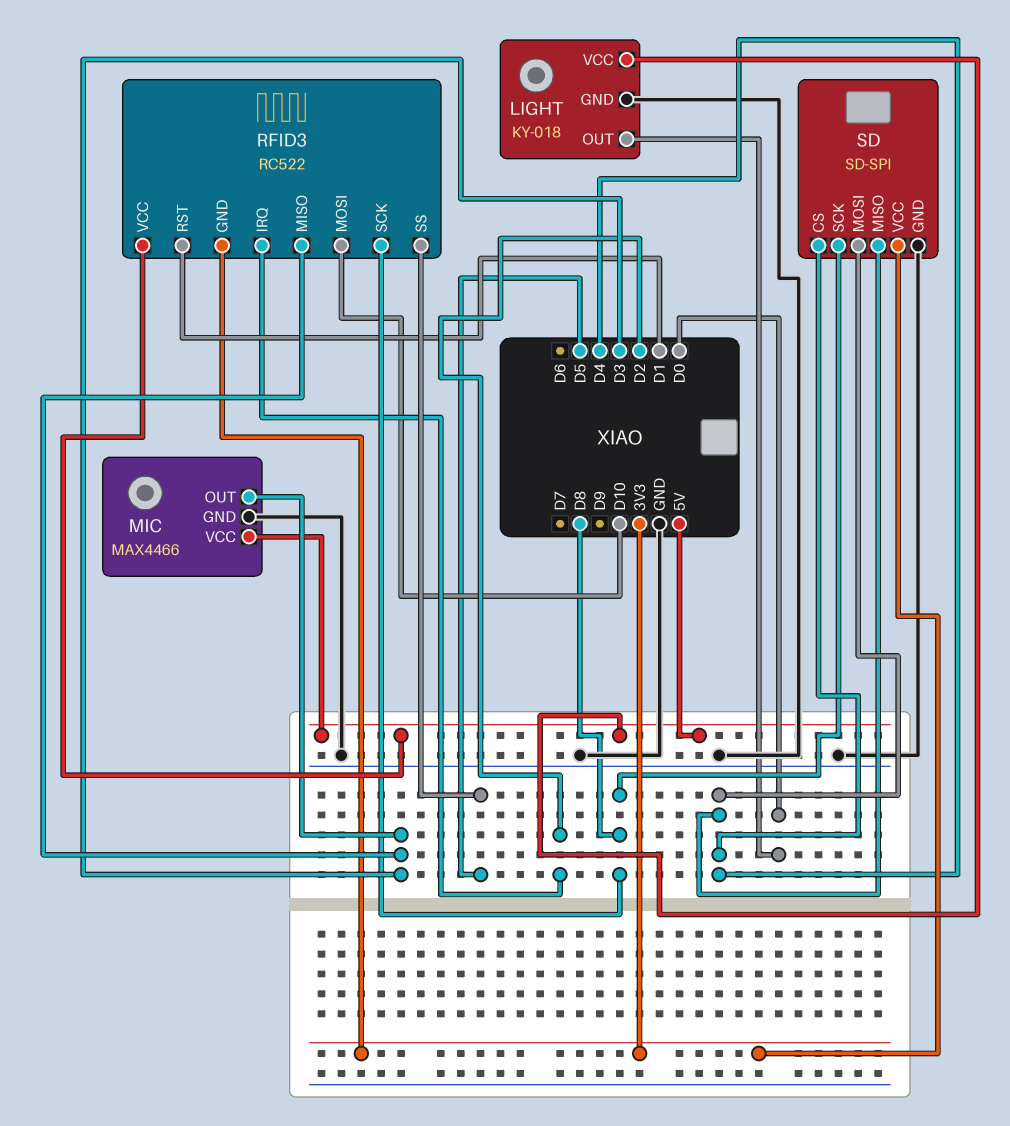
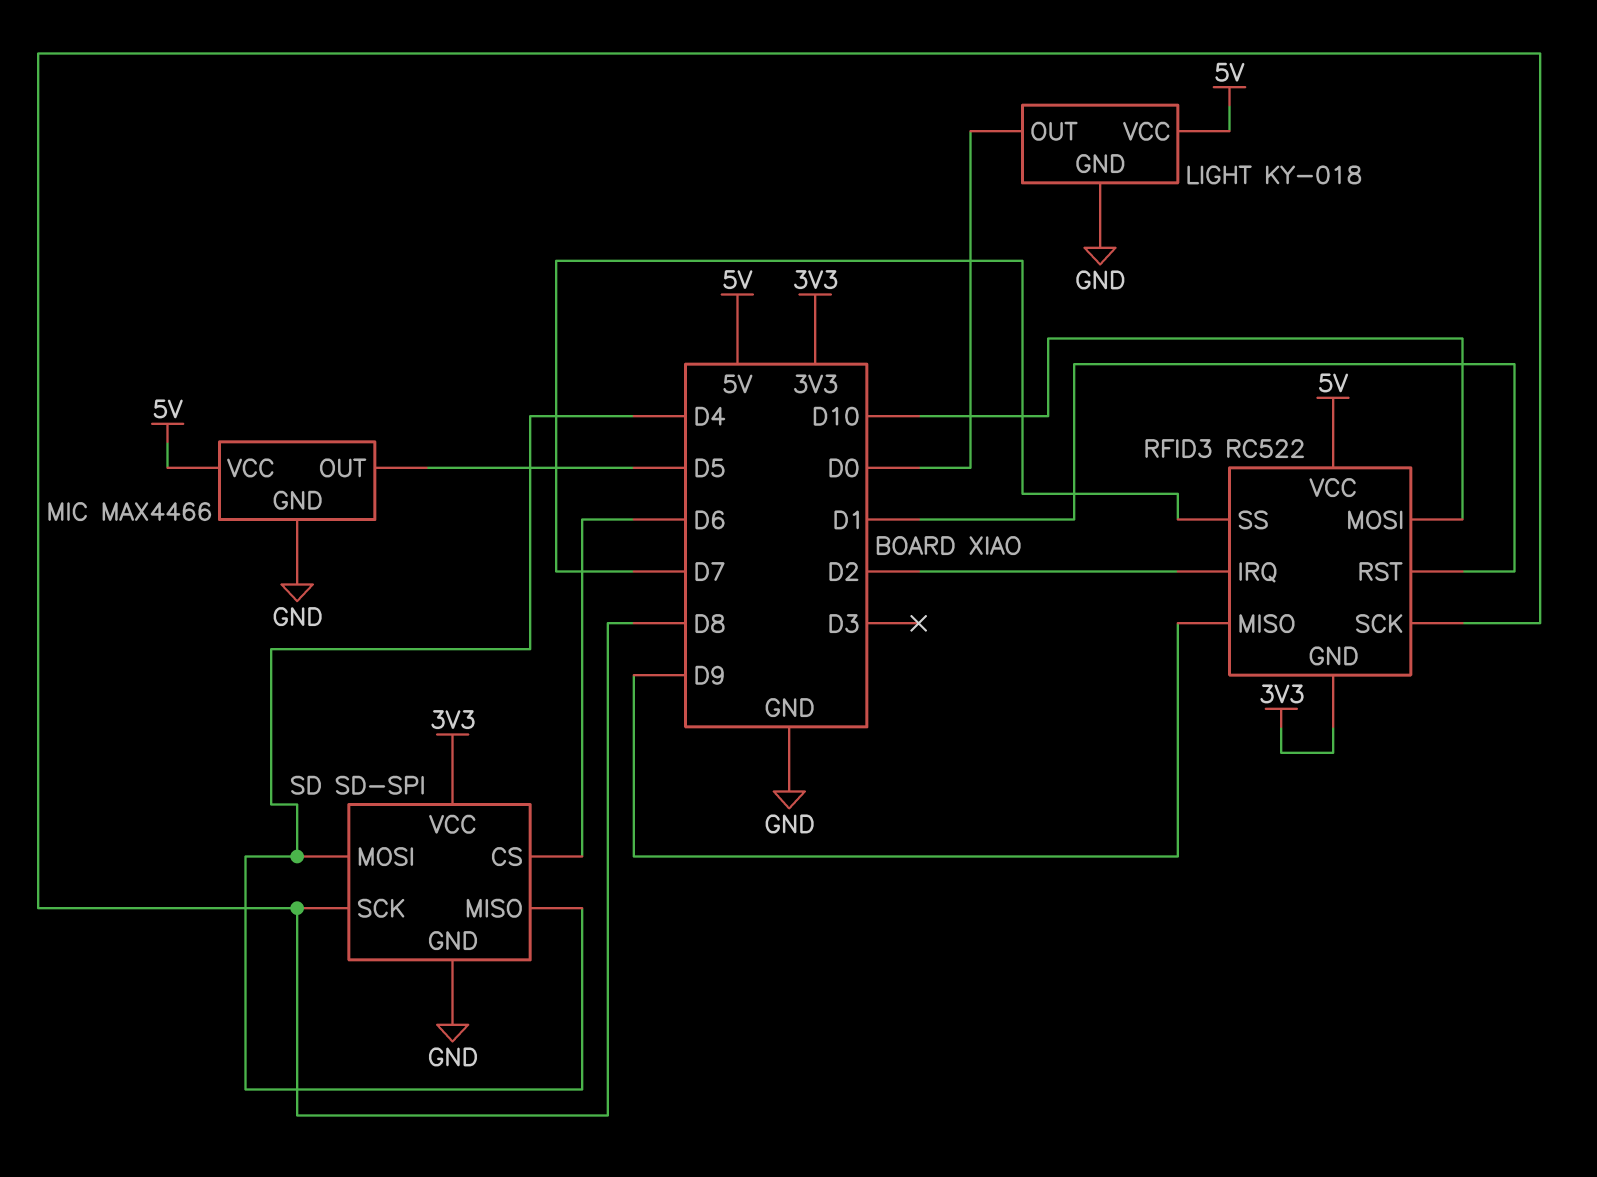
MIC pin OUT: D3 -> D5
RFID3 pin MISO: D3 -> D9
RFID3 pin SS: D5 -> D7
SD pin CS: D4 -> D6

